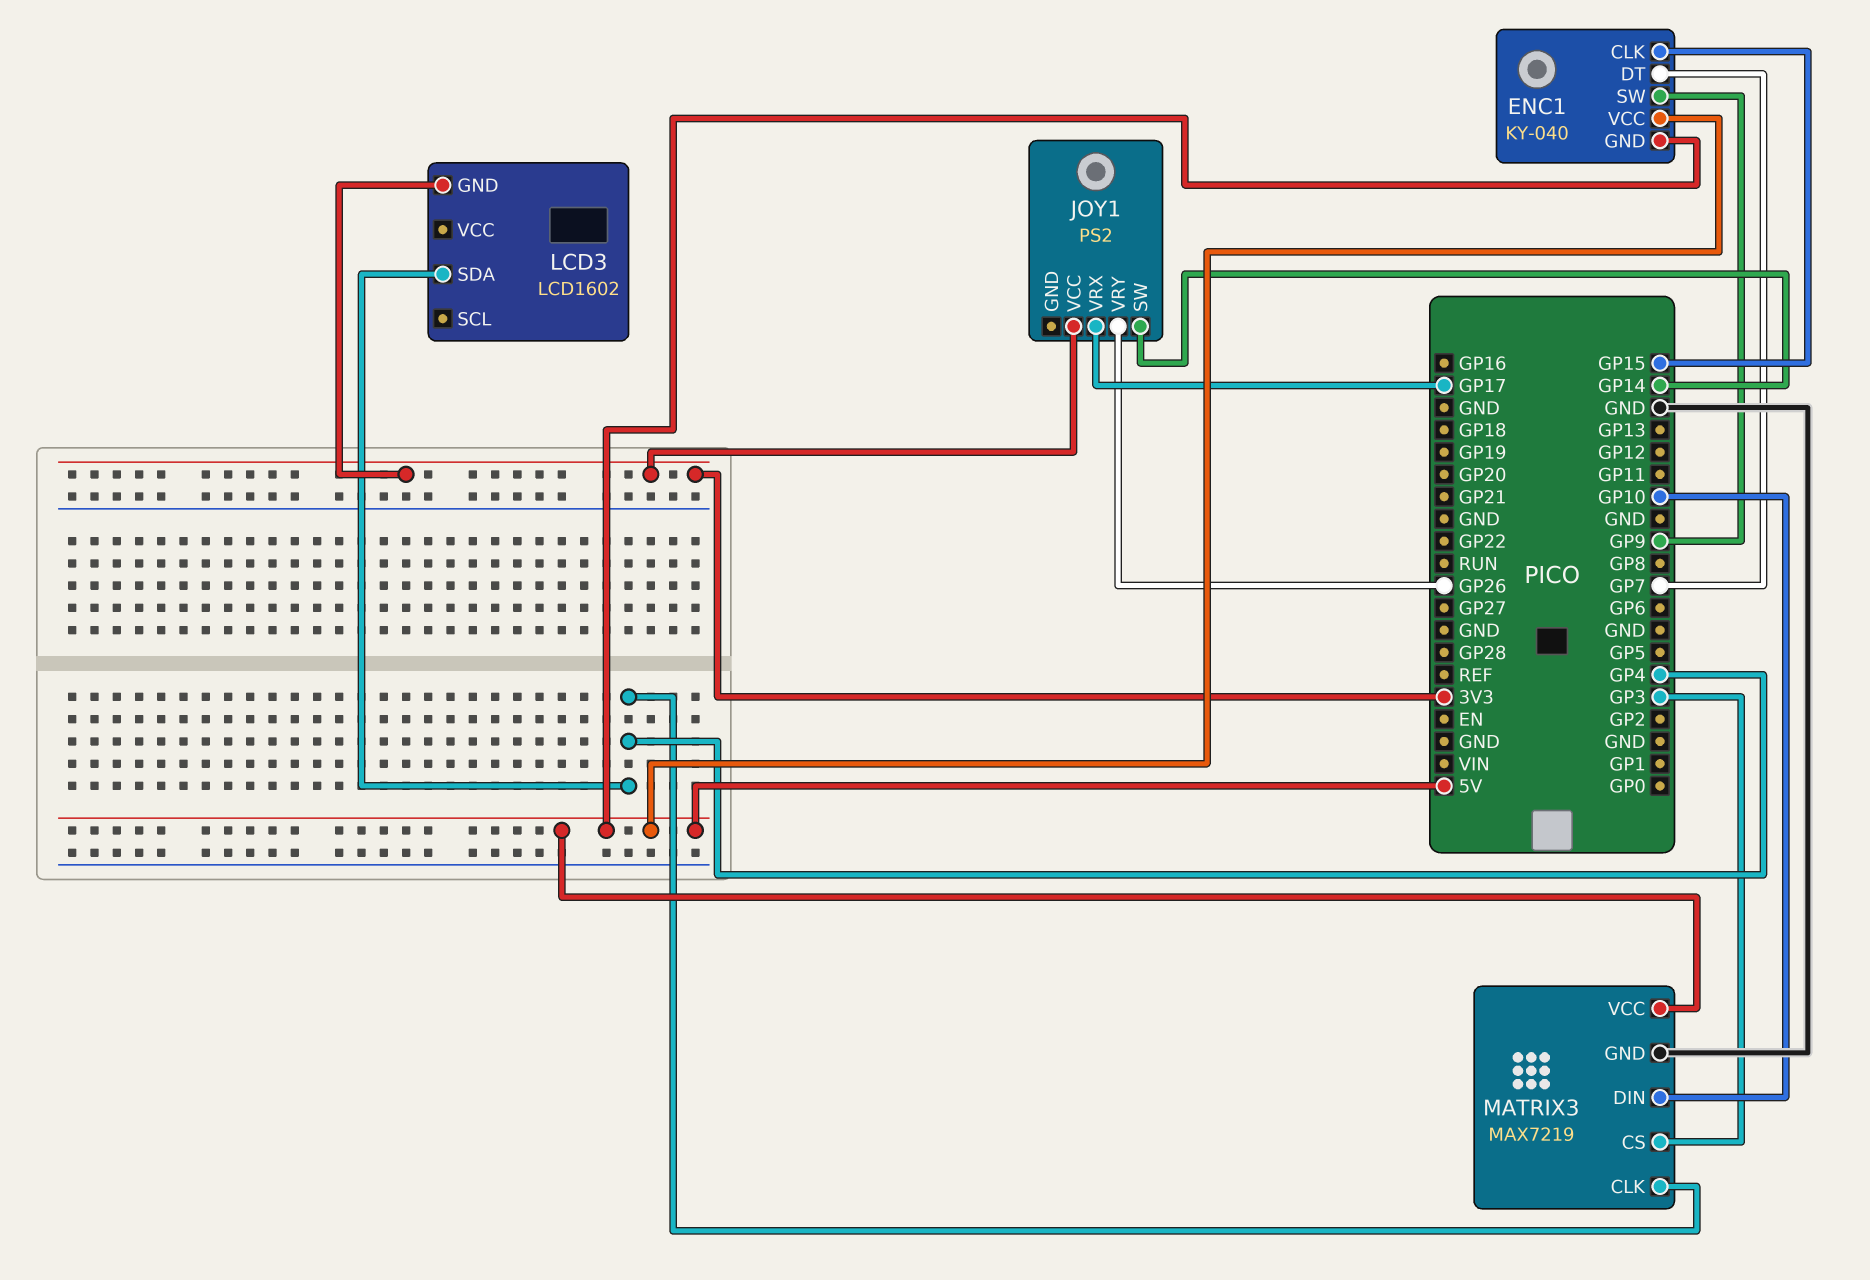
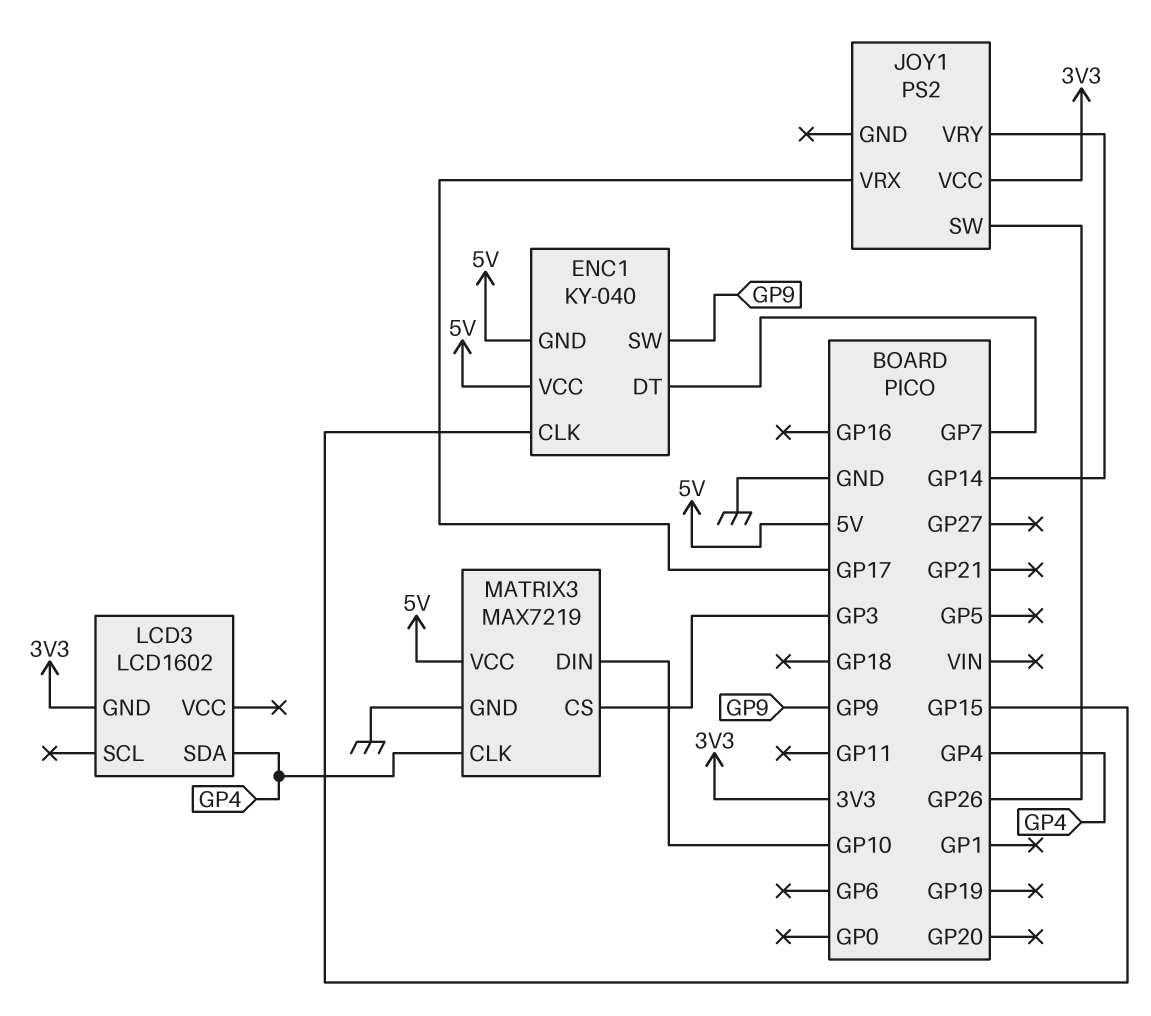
JOY1 pin SW: GP14 -> GP26
JOY1 pin VRY: GP26 -> GP14

